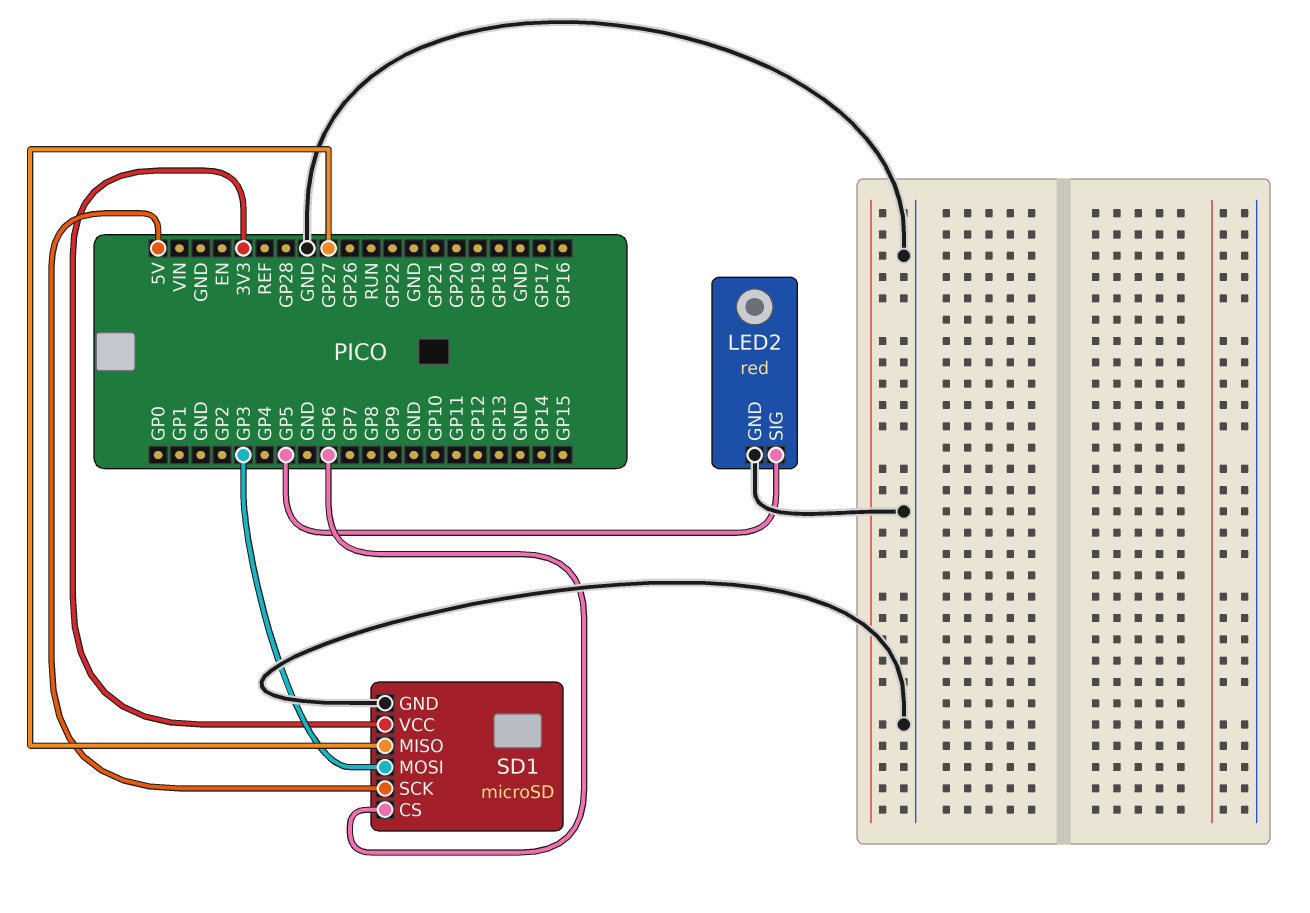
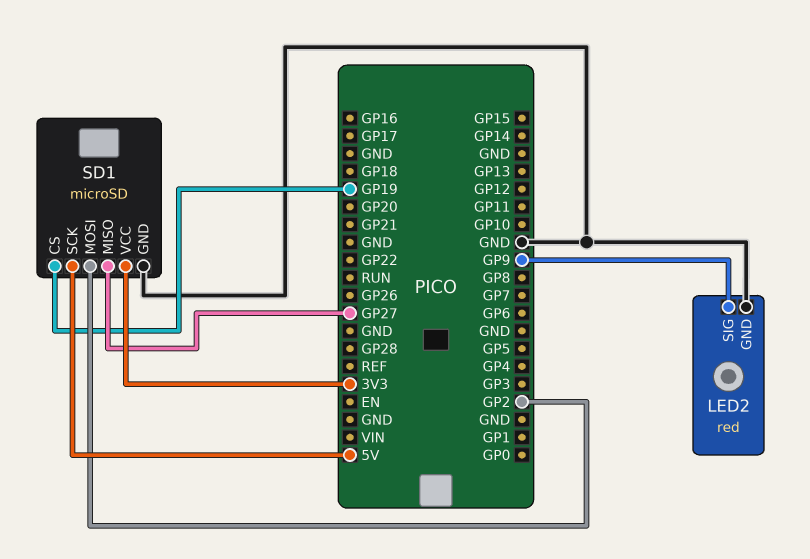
LED2 pin SIG: GP5 -> GP9
SD1 pin CS: GP6 -> GP19
SD1 pin MOSI: GP3 -> GP2

